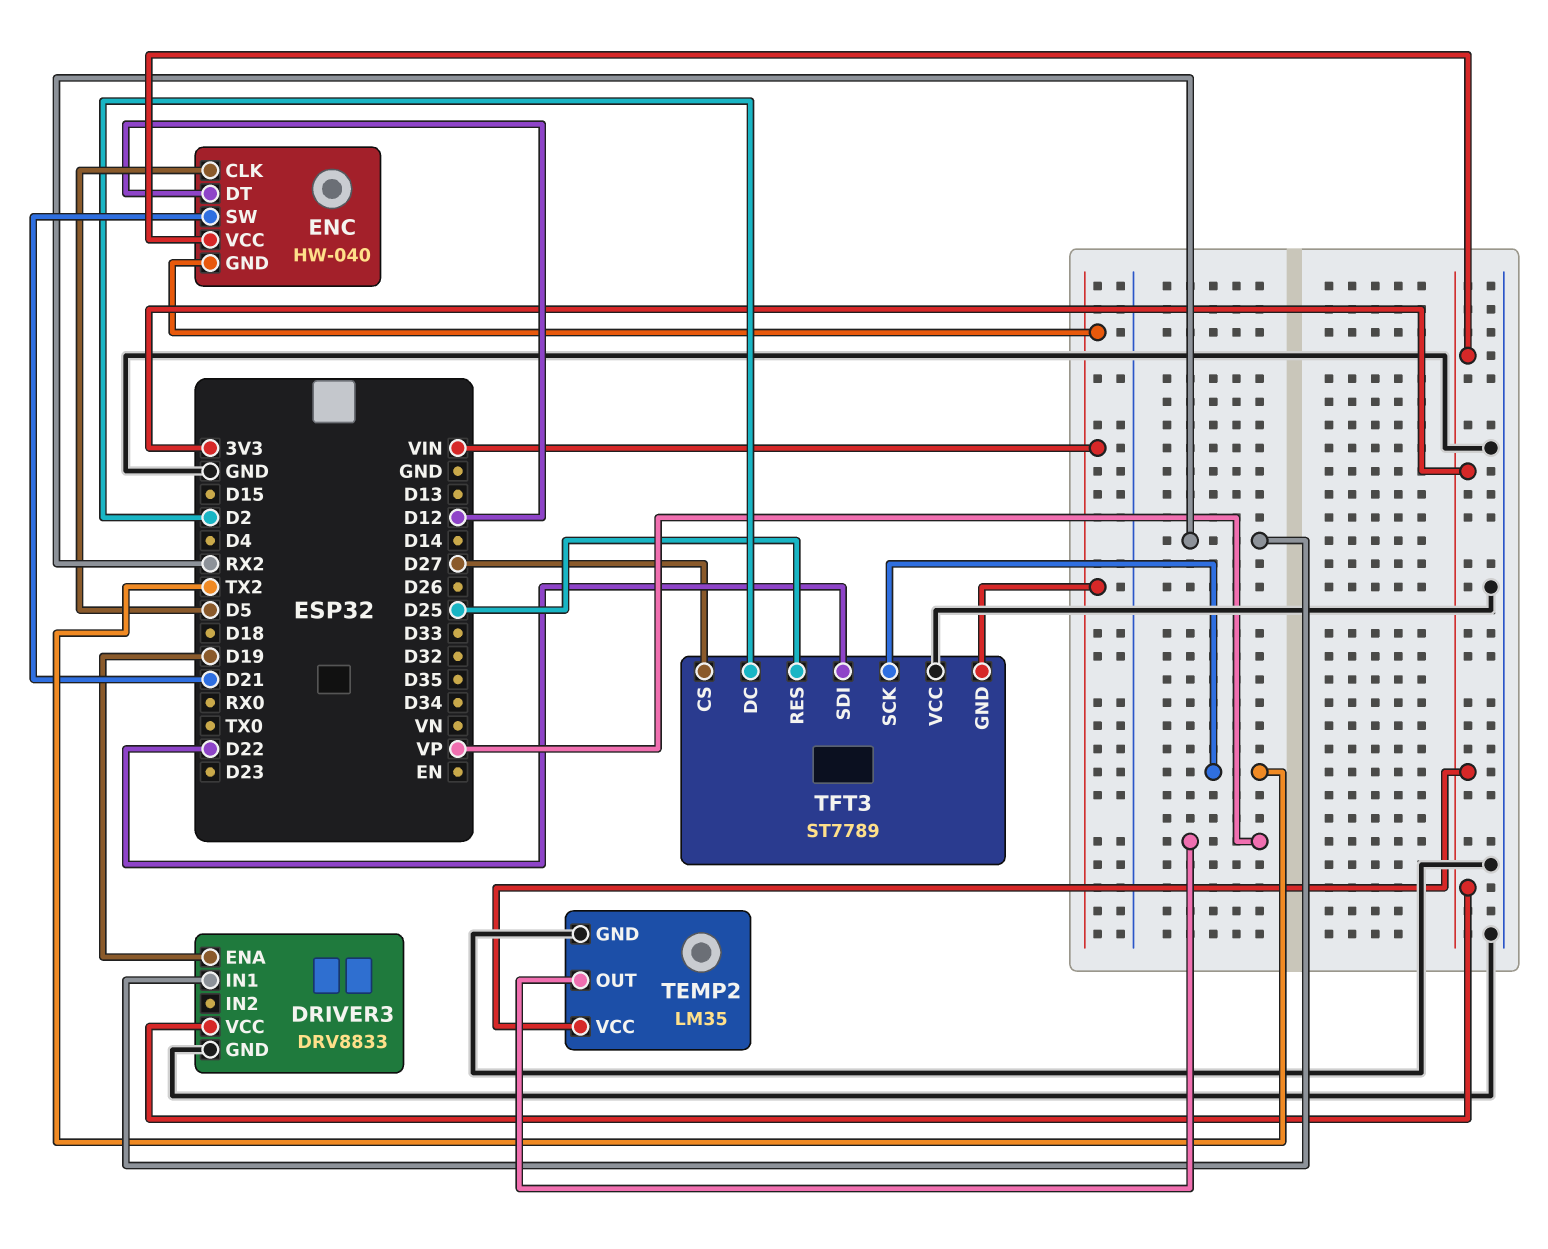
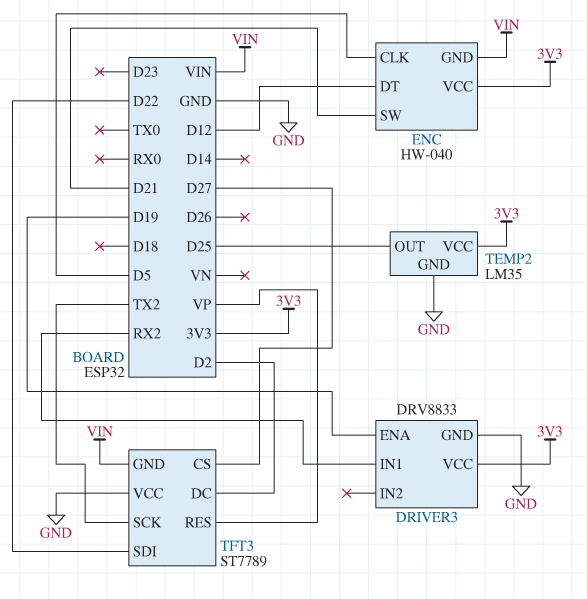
TEMP2 pin OUT: VP -> D25
TFT3 pin RES: D25 -> VP

